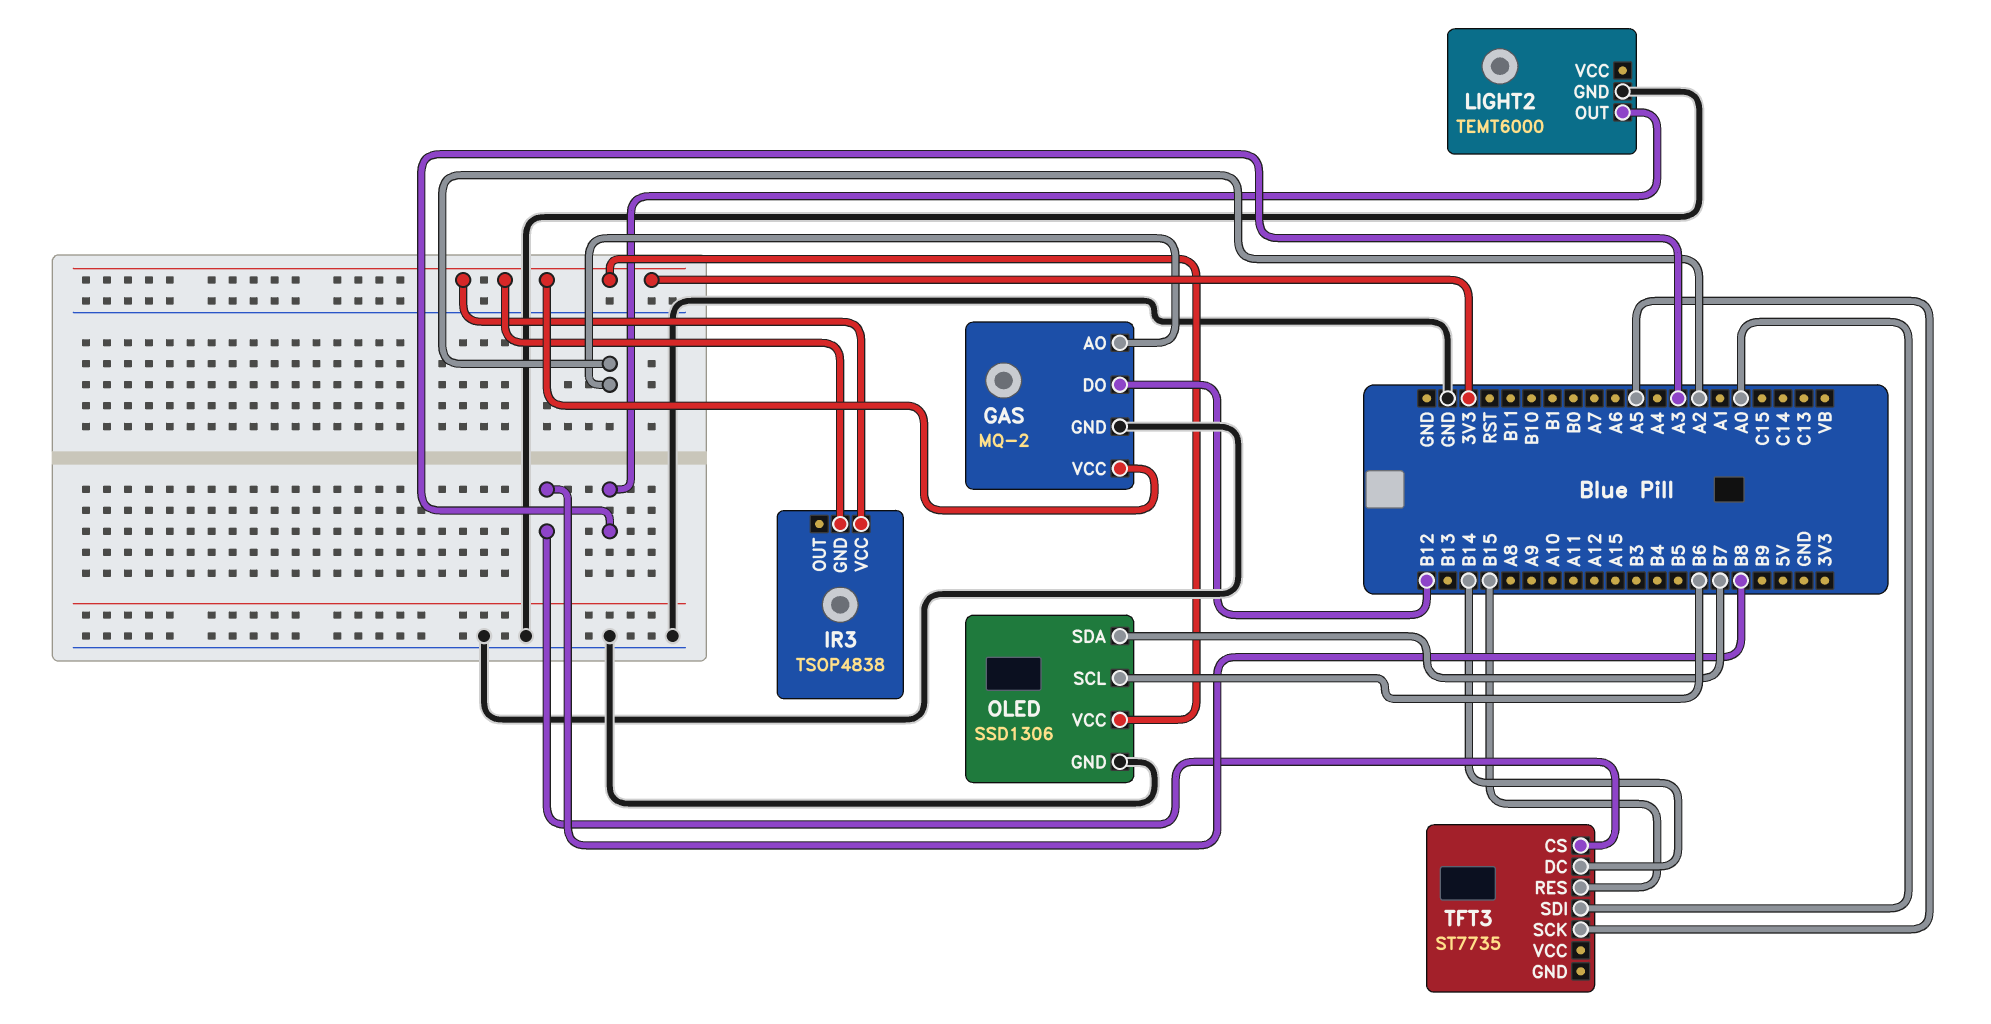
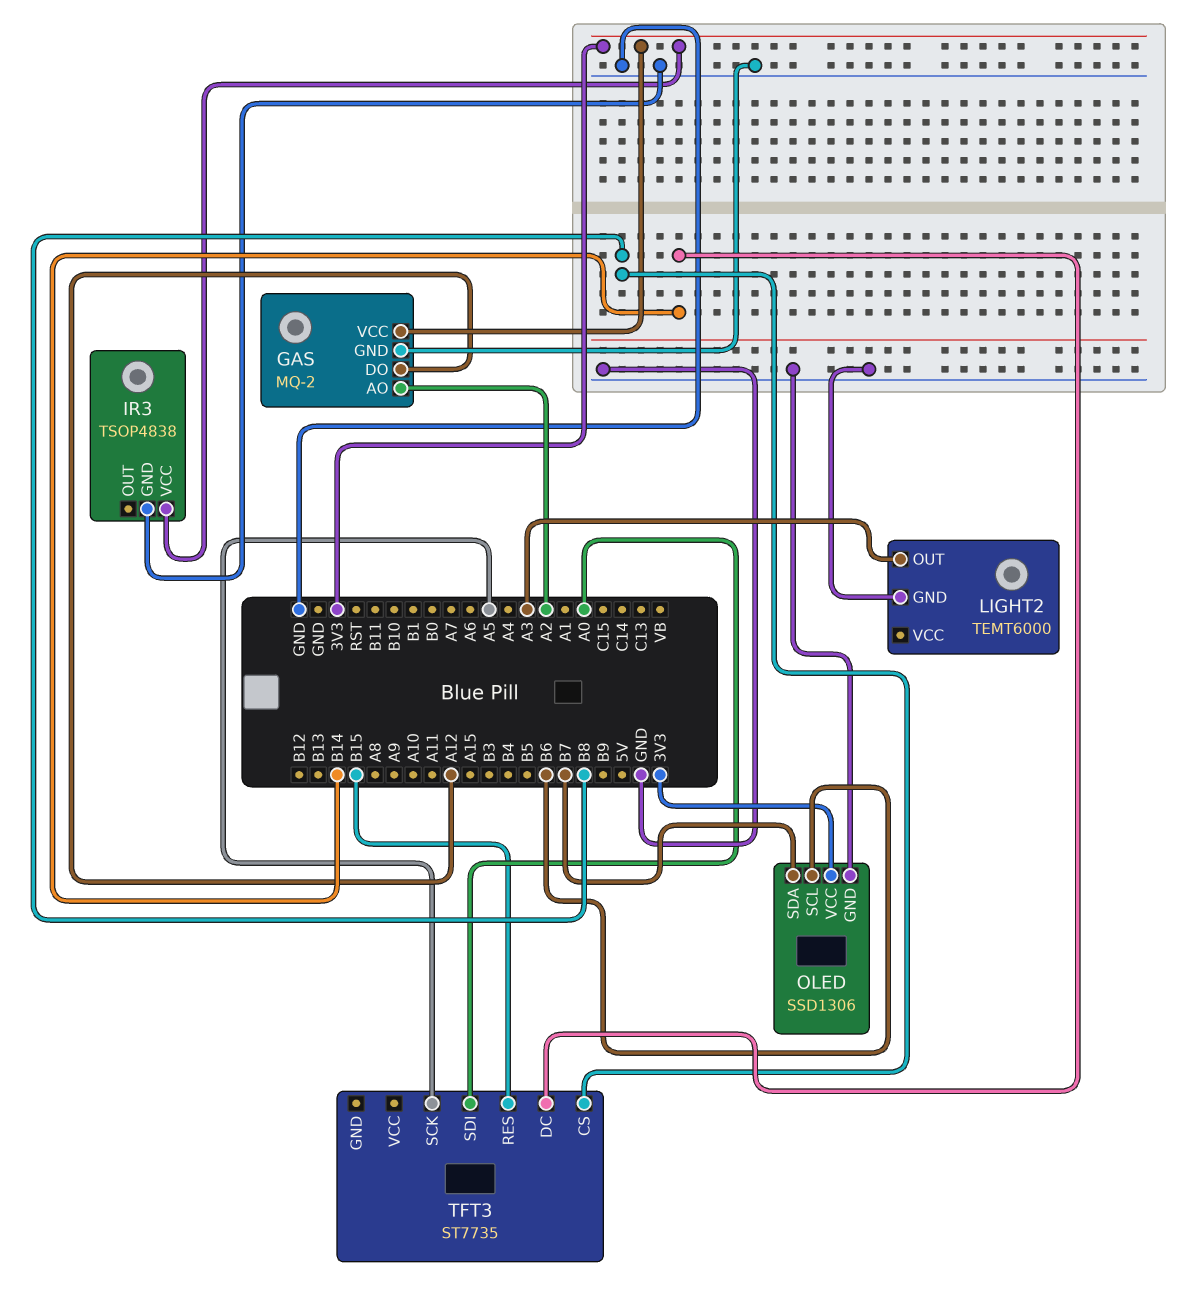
GAS pin DO: B12 -> A12
IR3 pin GND: 3V3 -> GND

